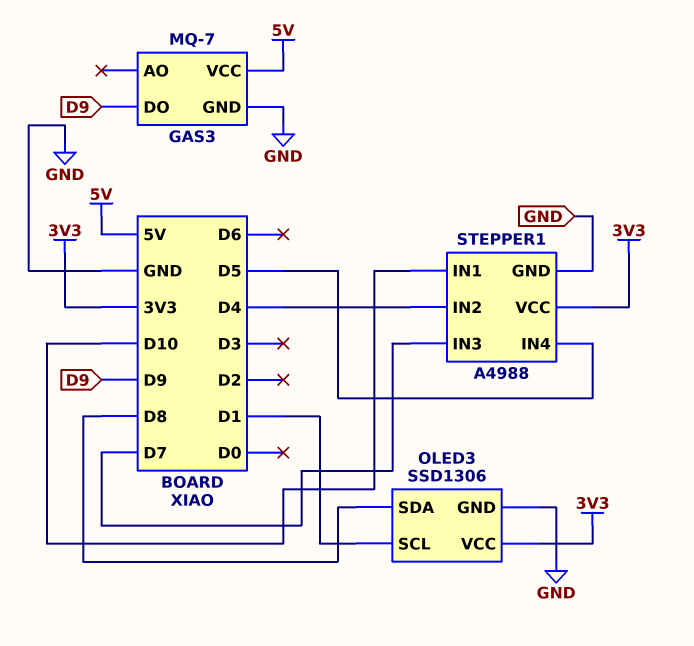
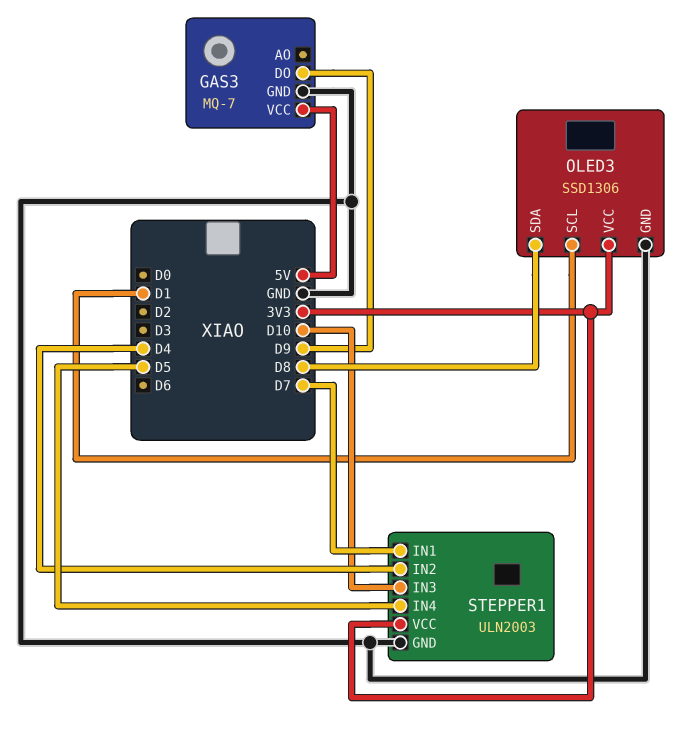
STEPPER1: A4988 -> ULN2003
STEPPER1 pin IN1: D10 -> D7
STEPPER1 pin IN3: D7 -> D10

